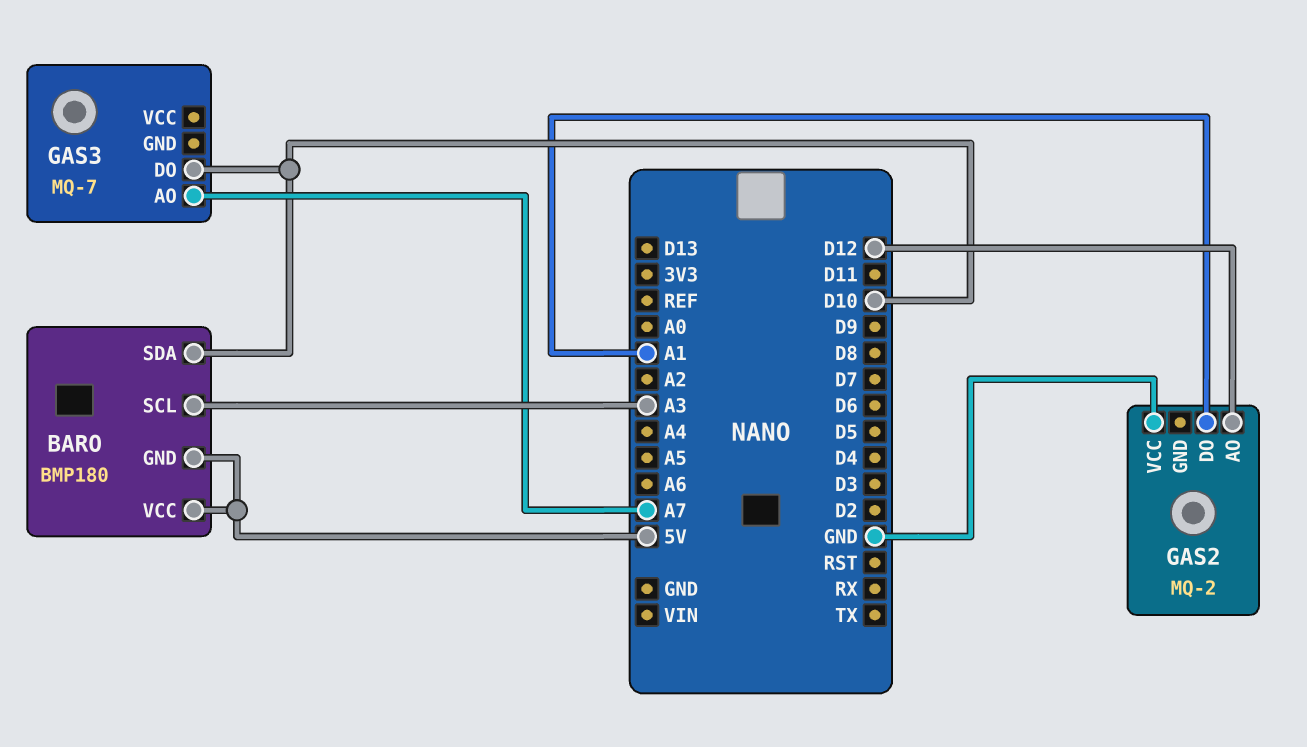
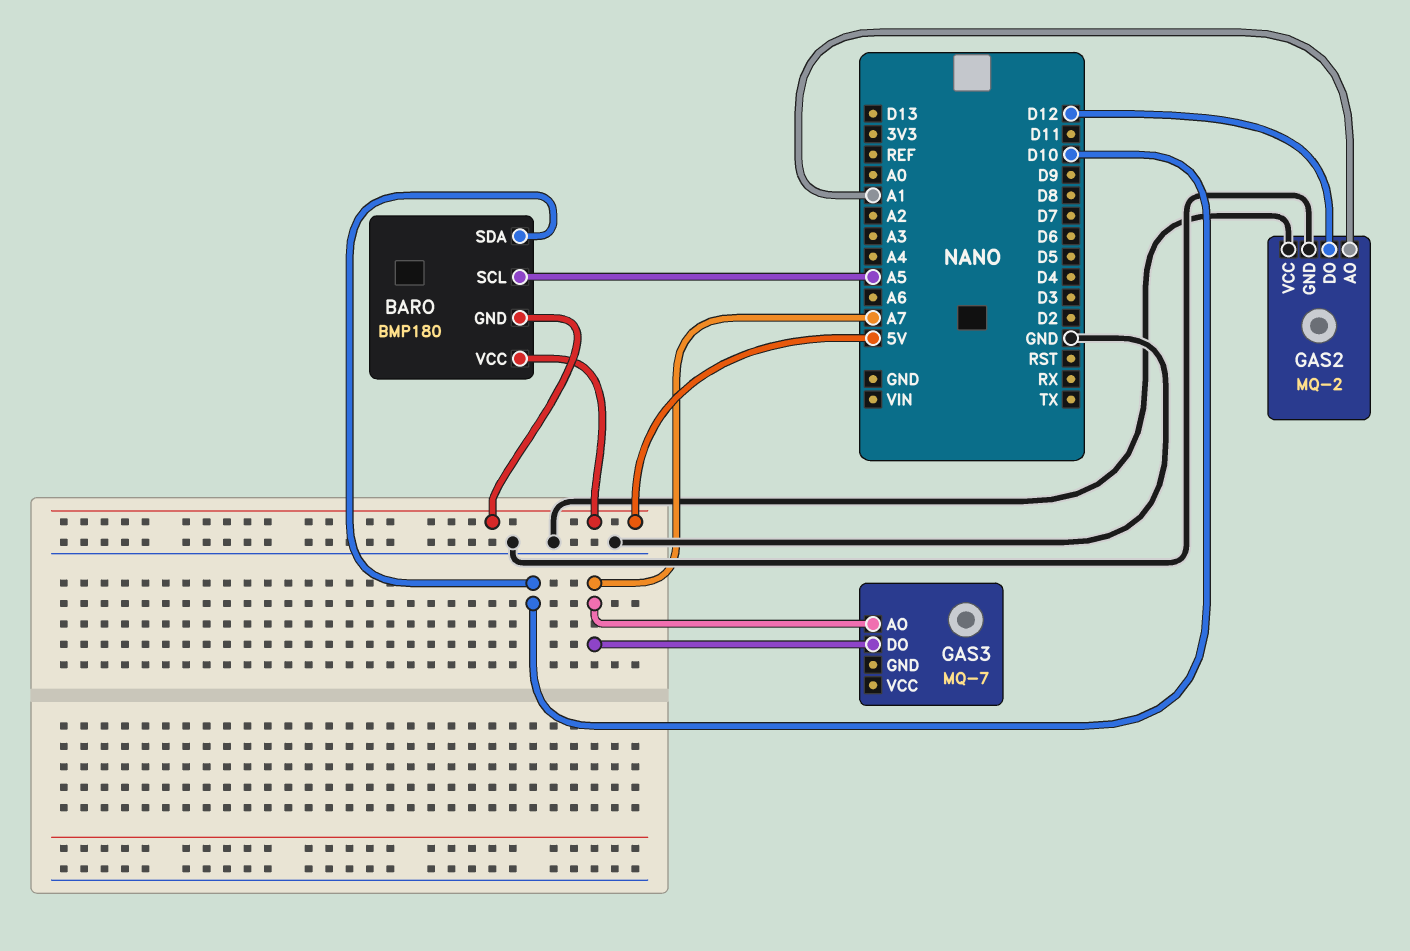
BARO pin SCL: A3 -> A5
GAS2 pin AO: D12 -> A1
GAS2 pin DO: A1 -> D12
GAS2 pin GND: none -> GND
GAS3 pin DO: D10 -> A7

